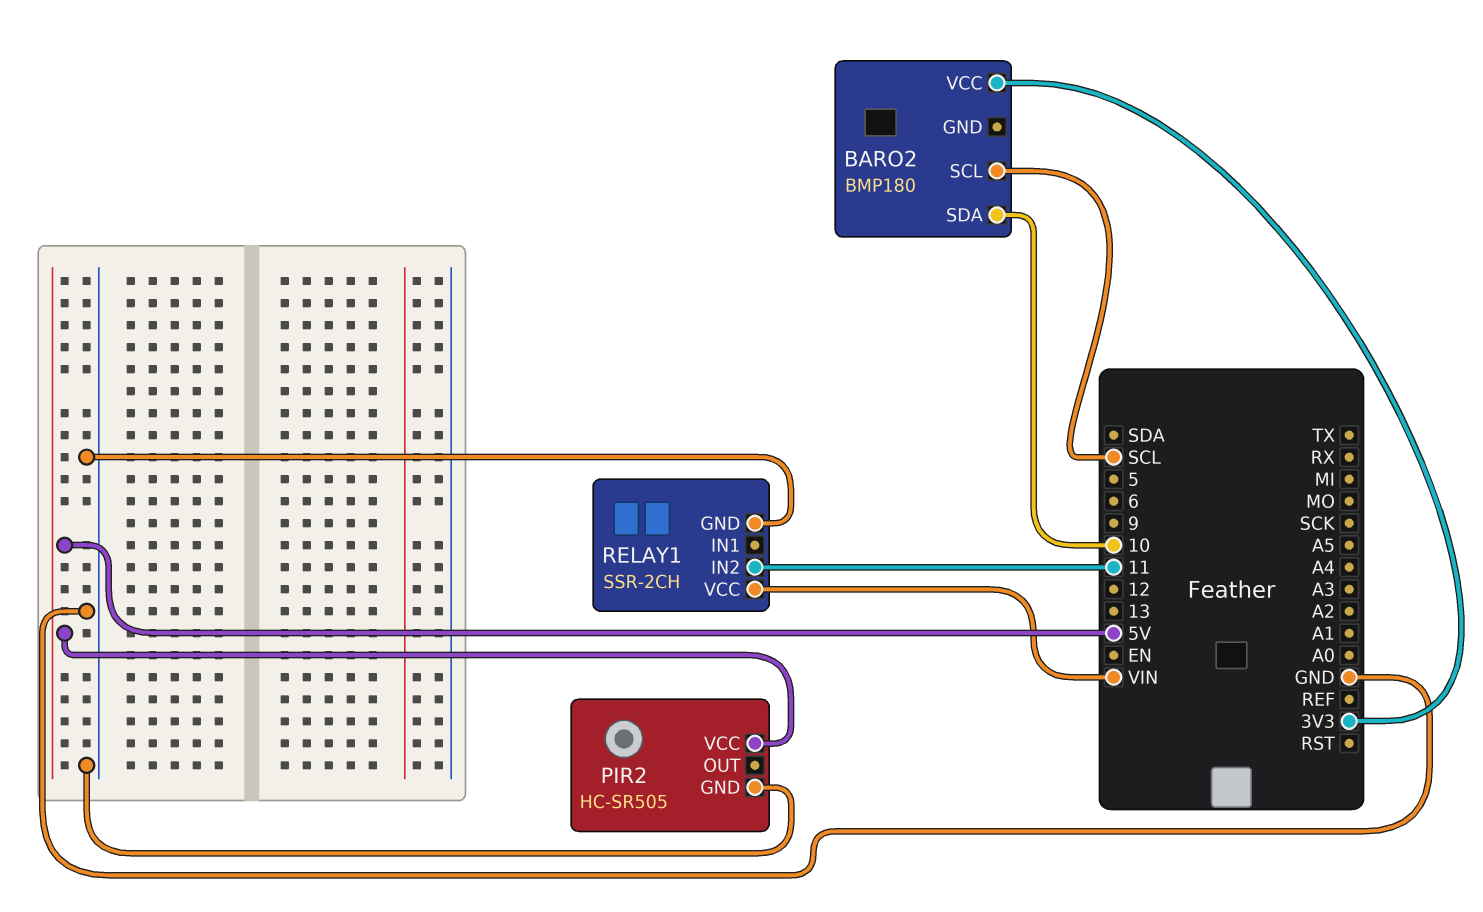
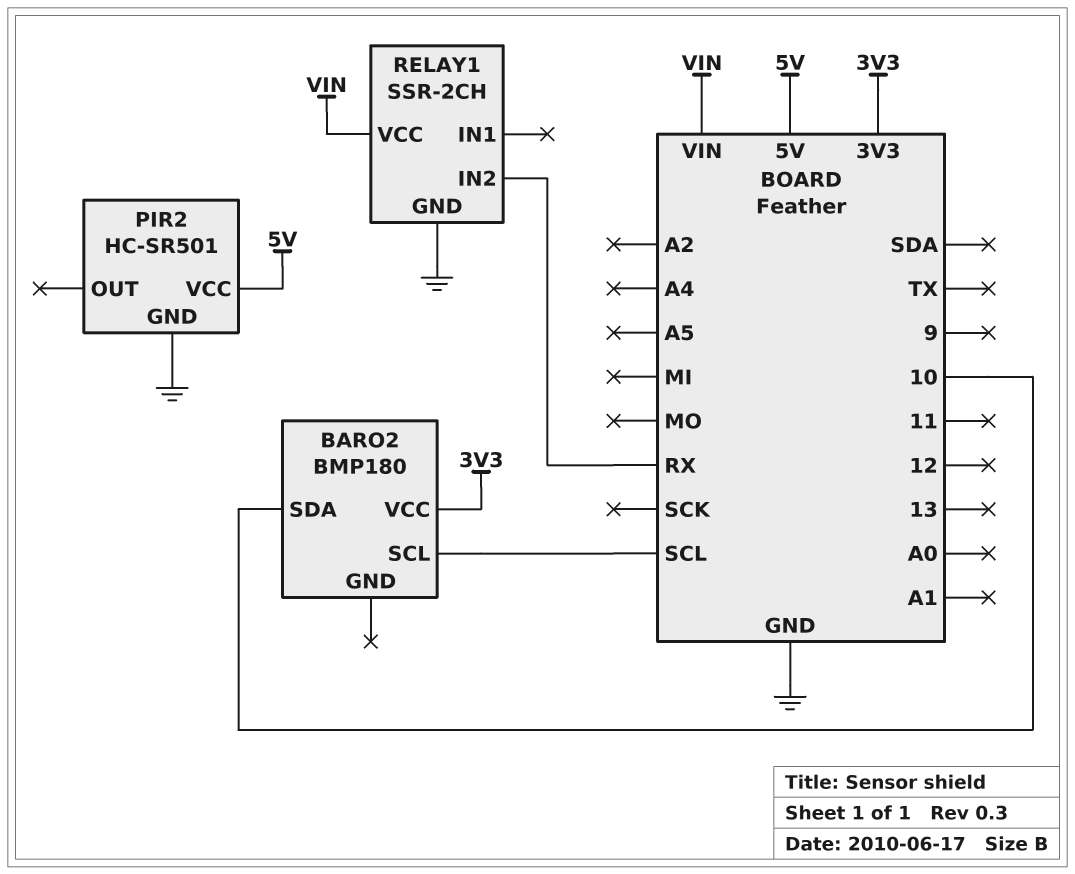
PIR2: HC-SR505 -> HC-SR501
RELAY1 pin IN2: 11 -> RX

